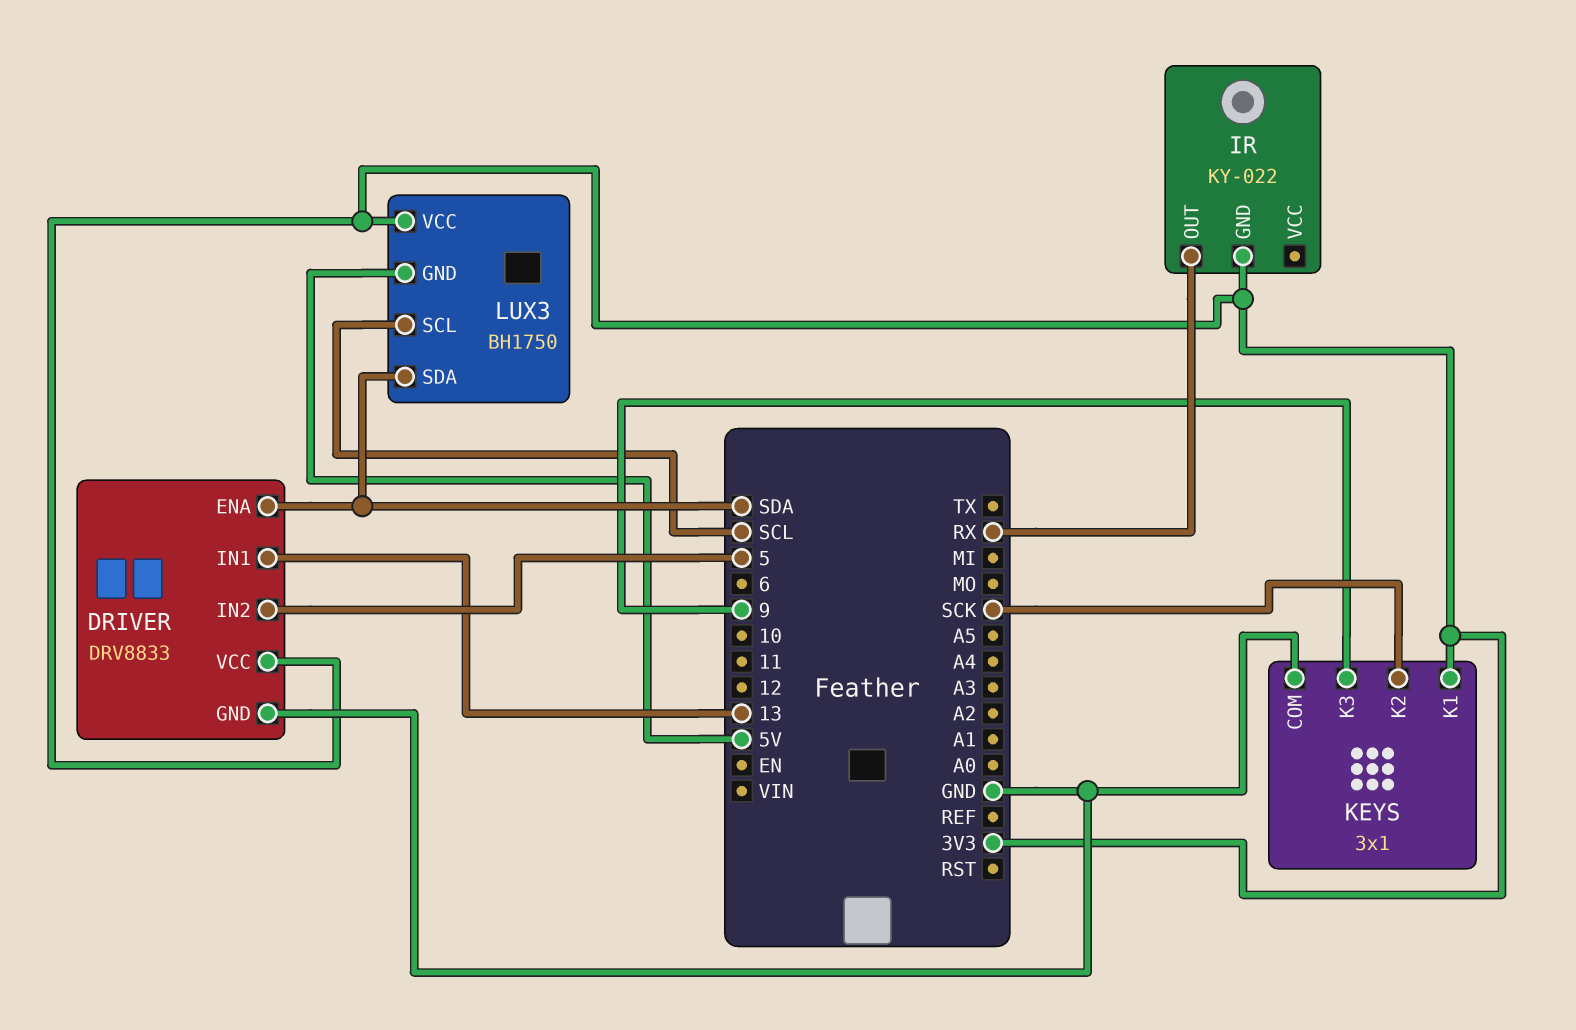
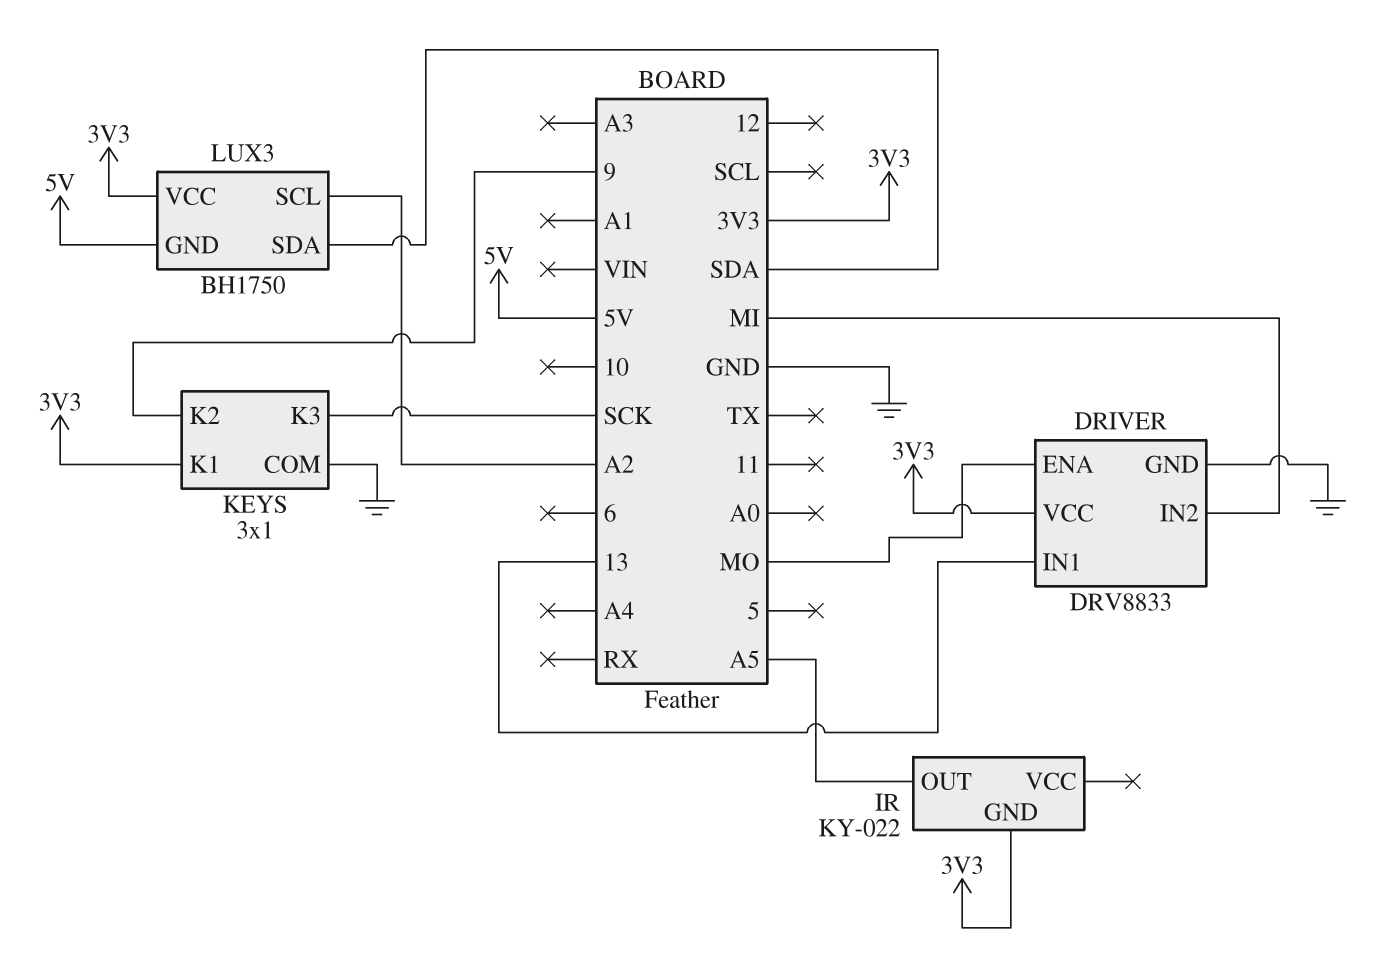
DRIVER pin ENA: SDA -> MO
DRIVER pin IN2: 5 -> MI
IR pin OUT: RX -> A5
KEYS pin K2: SCK -> 9
KEYS pin K3: 9 -> SCK
LUX3 pin SCL: SCL -> A2

